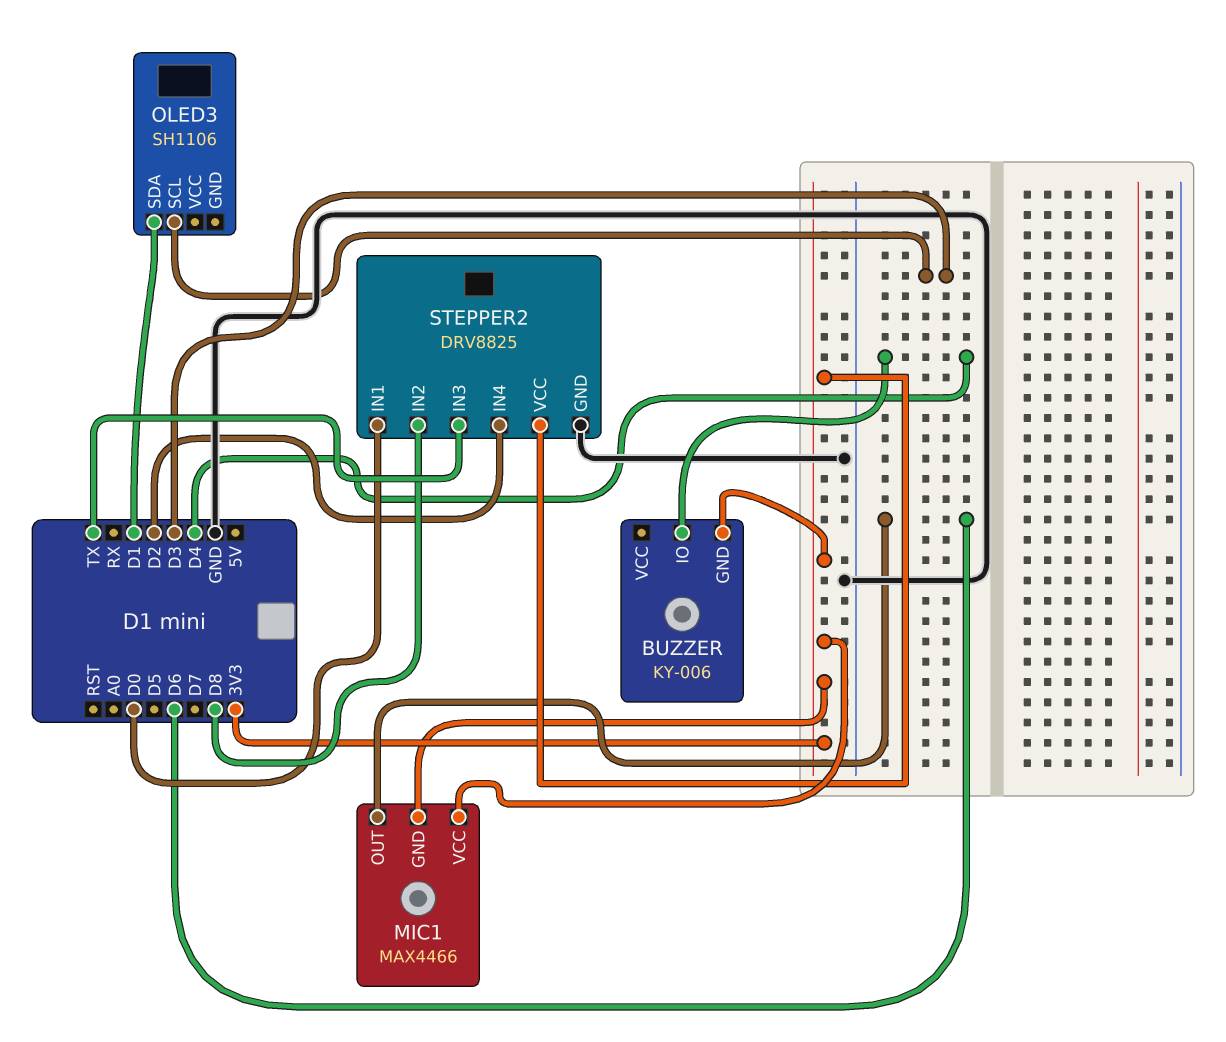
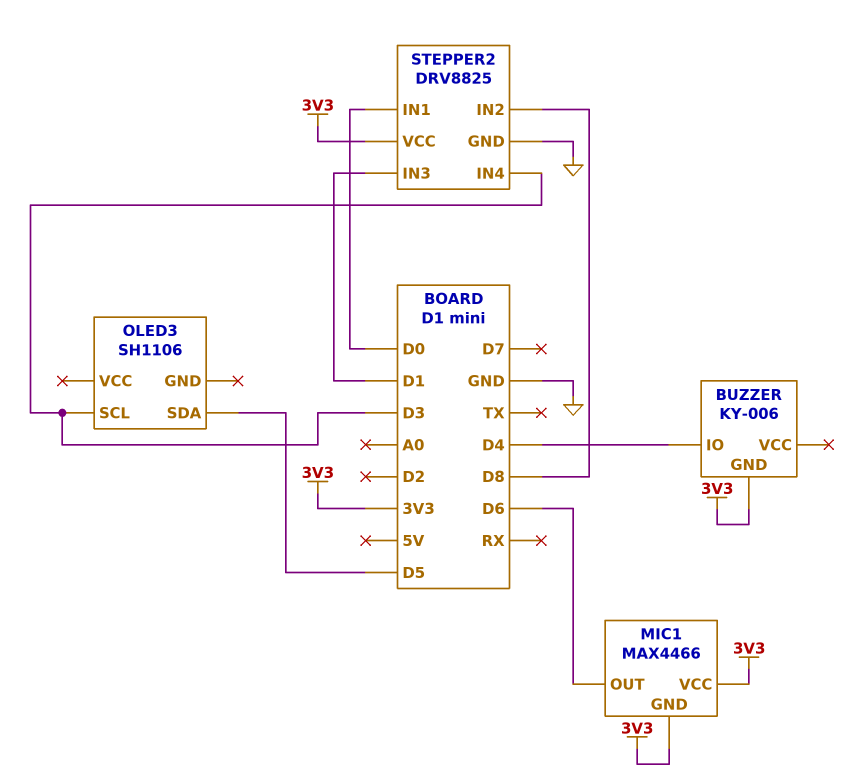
OLED3 pin SDA: D1 -> D5
STEPPER2 pin IN3: TX -> D1
STEPPER2 pin IN4: D2 -> D3

